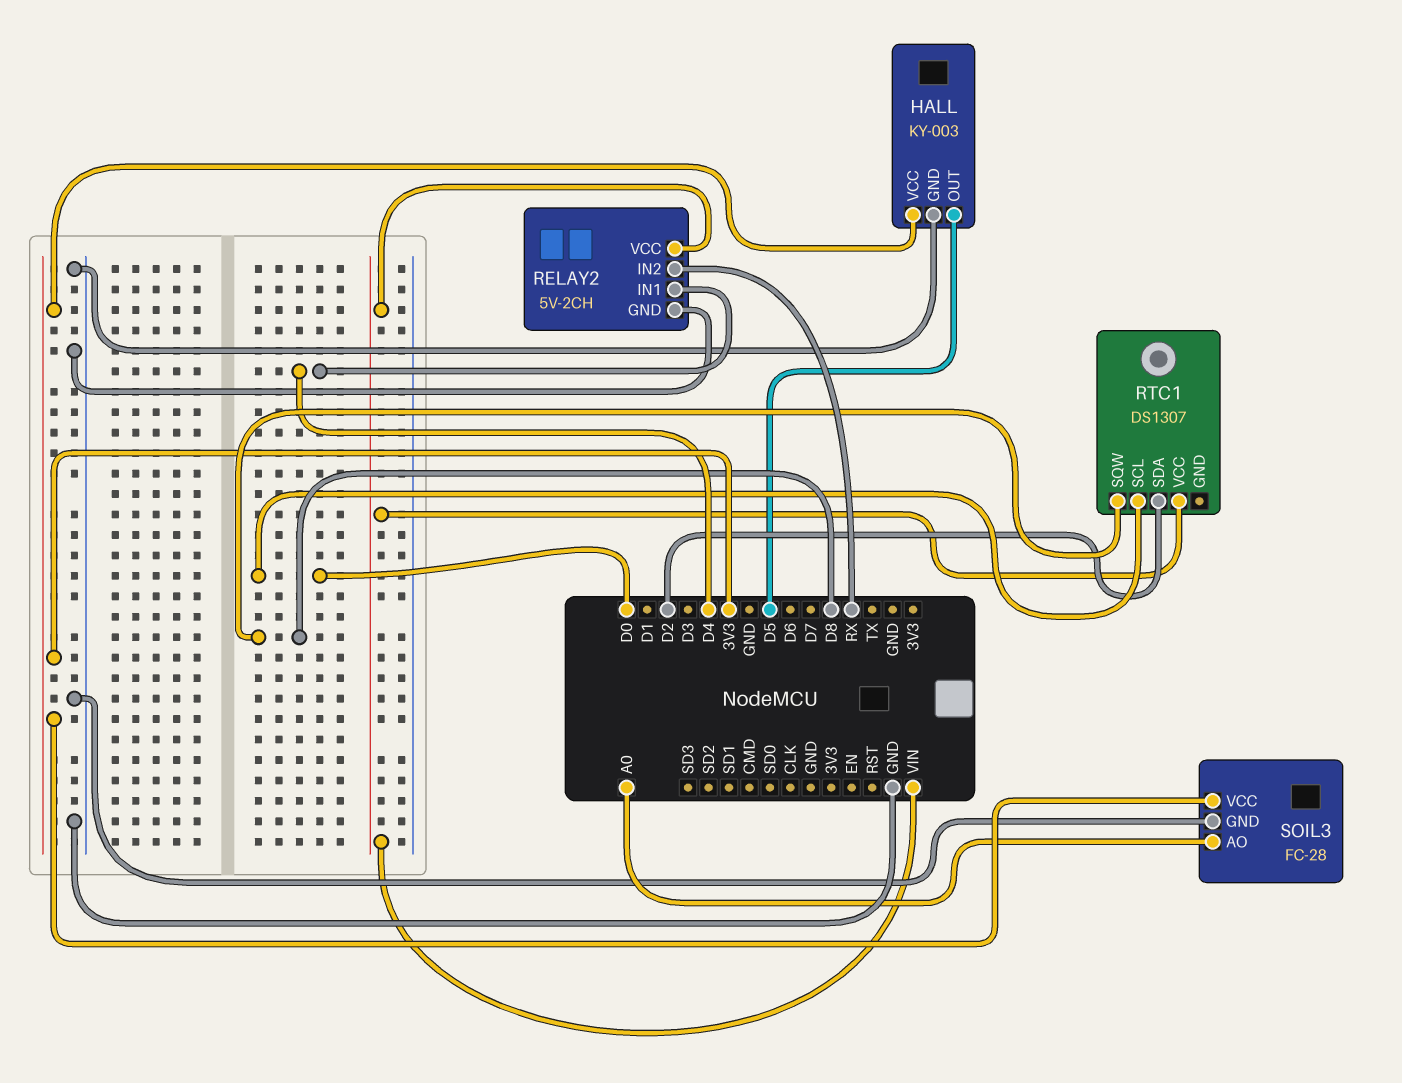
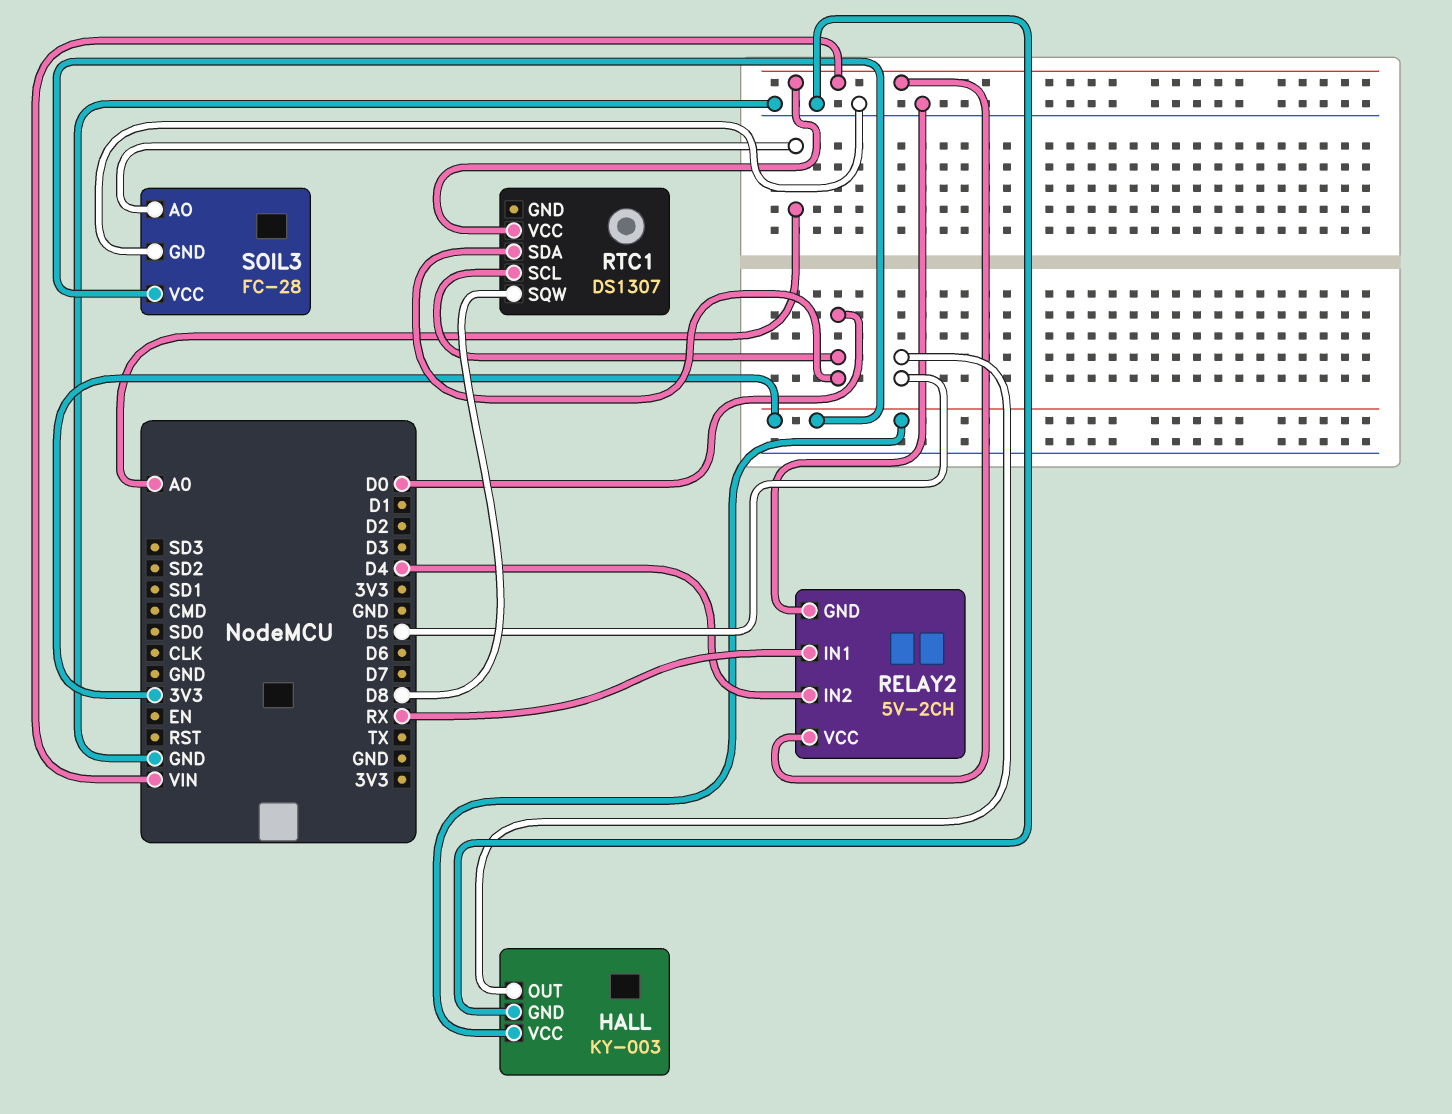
RELAY2 pin IN1: D4 -> RX
RELAY2 pin IN2: RX -> D4
RTC1 pin SDA: D2 -> D0

